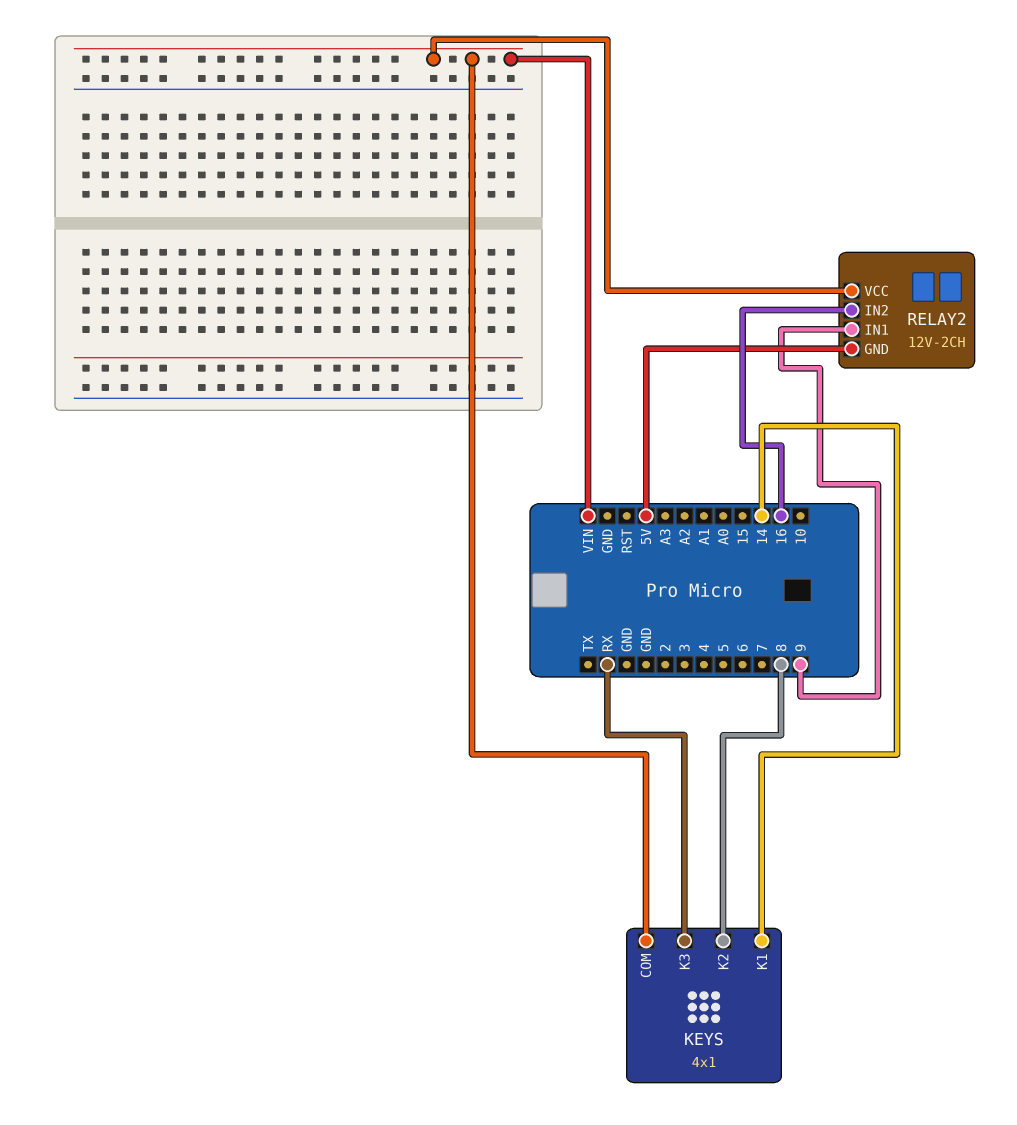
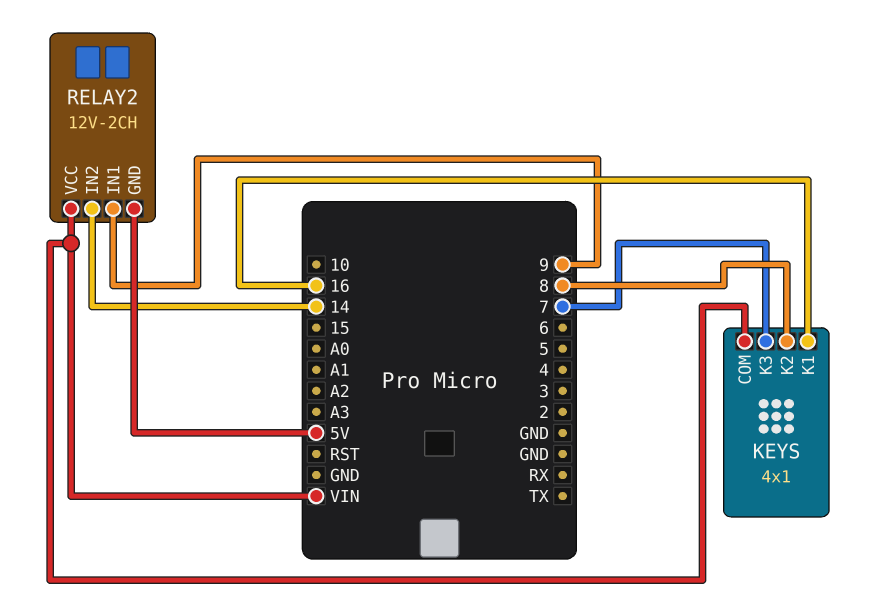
KEYS pin K1: 14 -> 16
KEYS pin K3: RX -> 7
RELAY2 pin IN2: 16 -> 14

